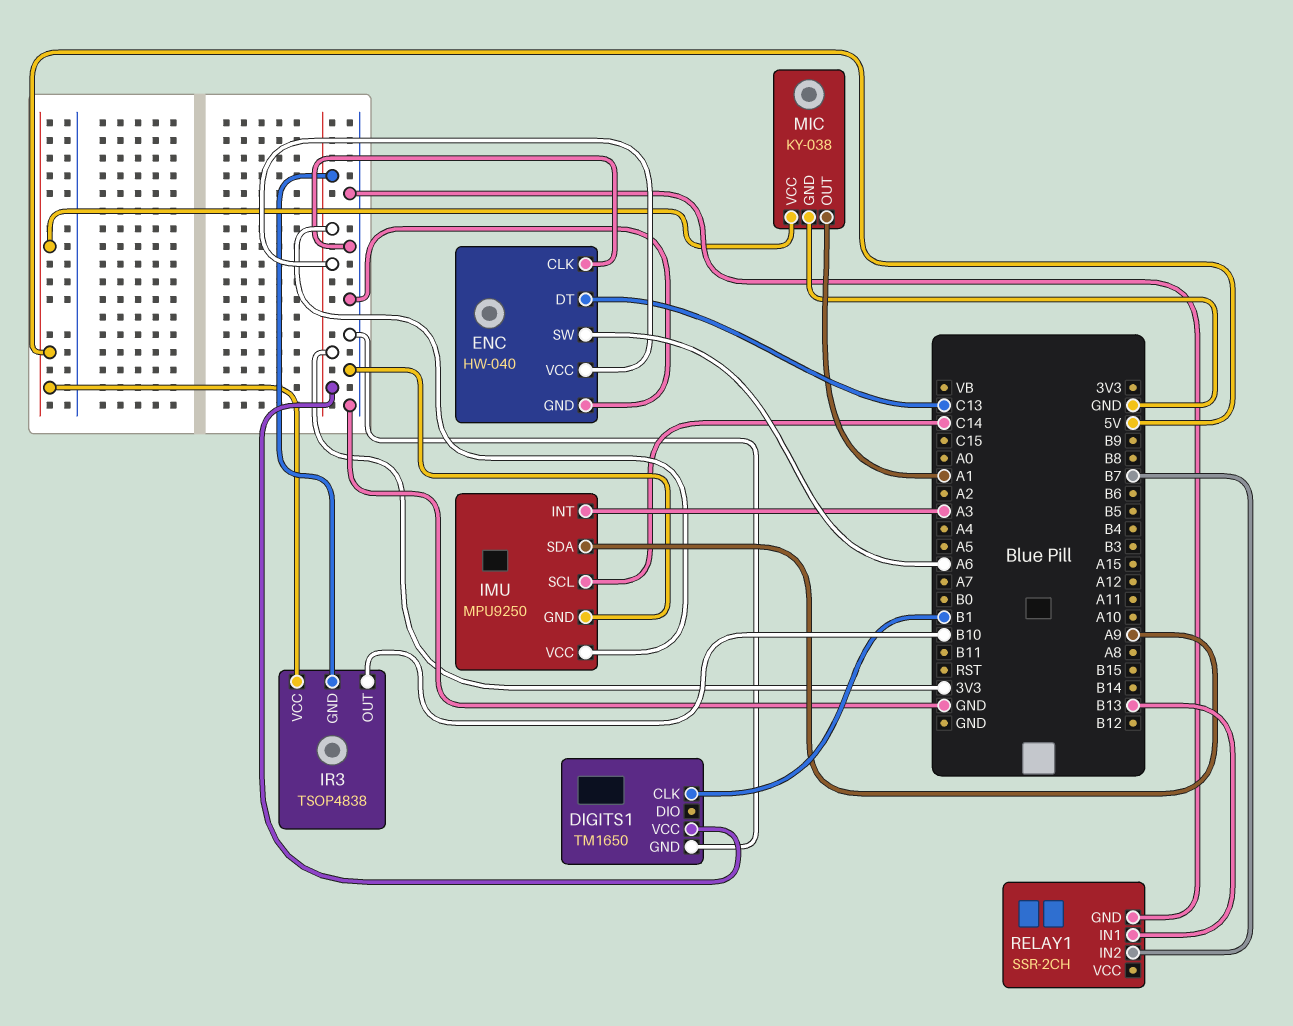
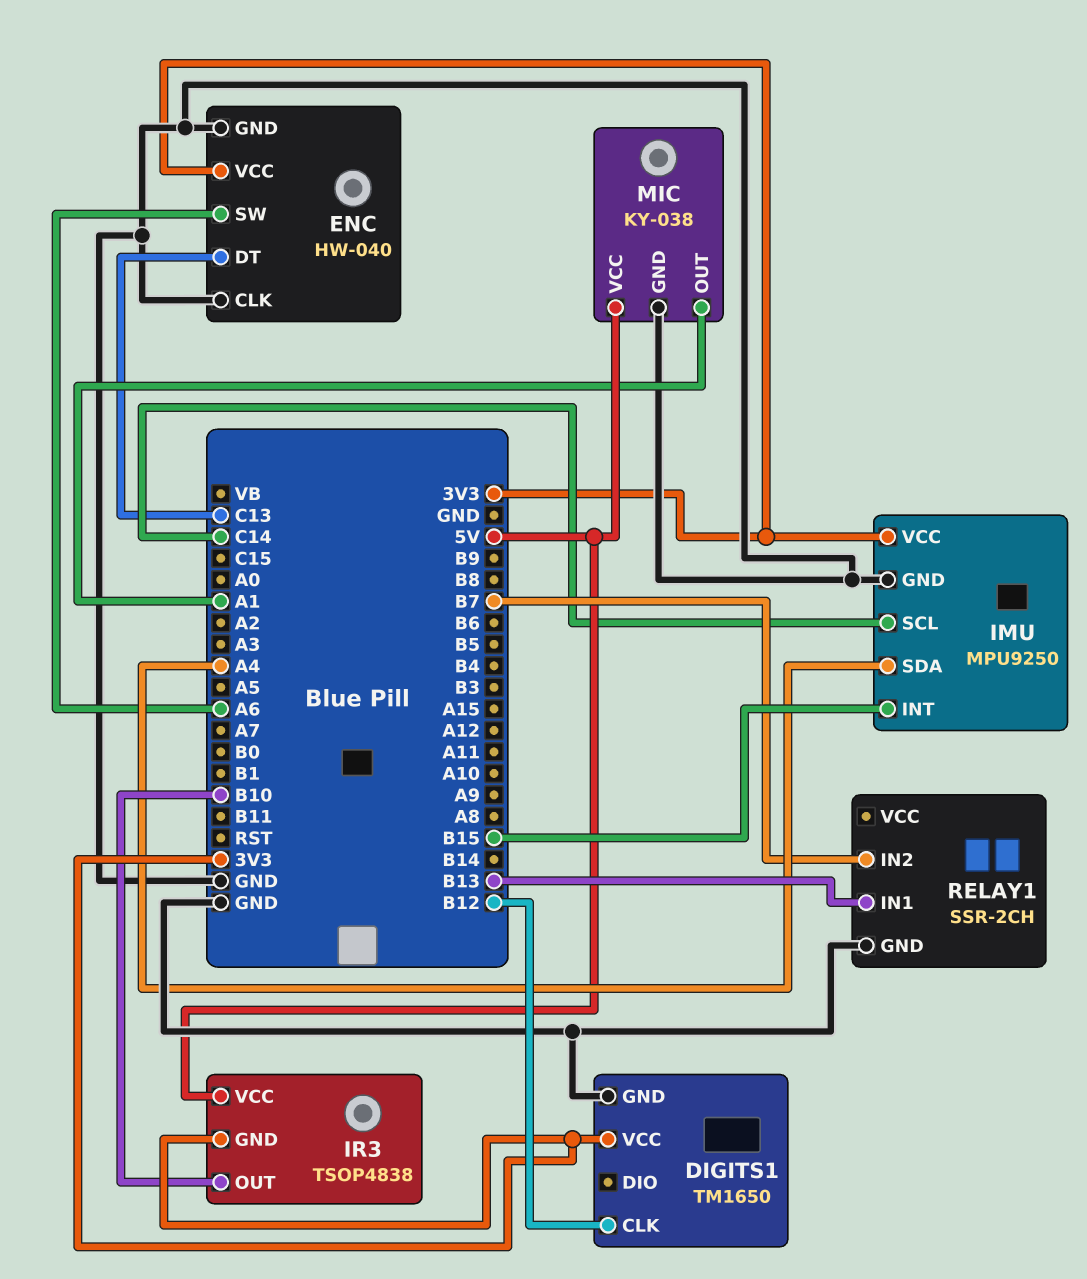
DIGITS1 pin CLK: B1 -> B12
IMU pin INT: A3 -> B15
IMU pin SDA: A9 -> A4

